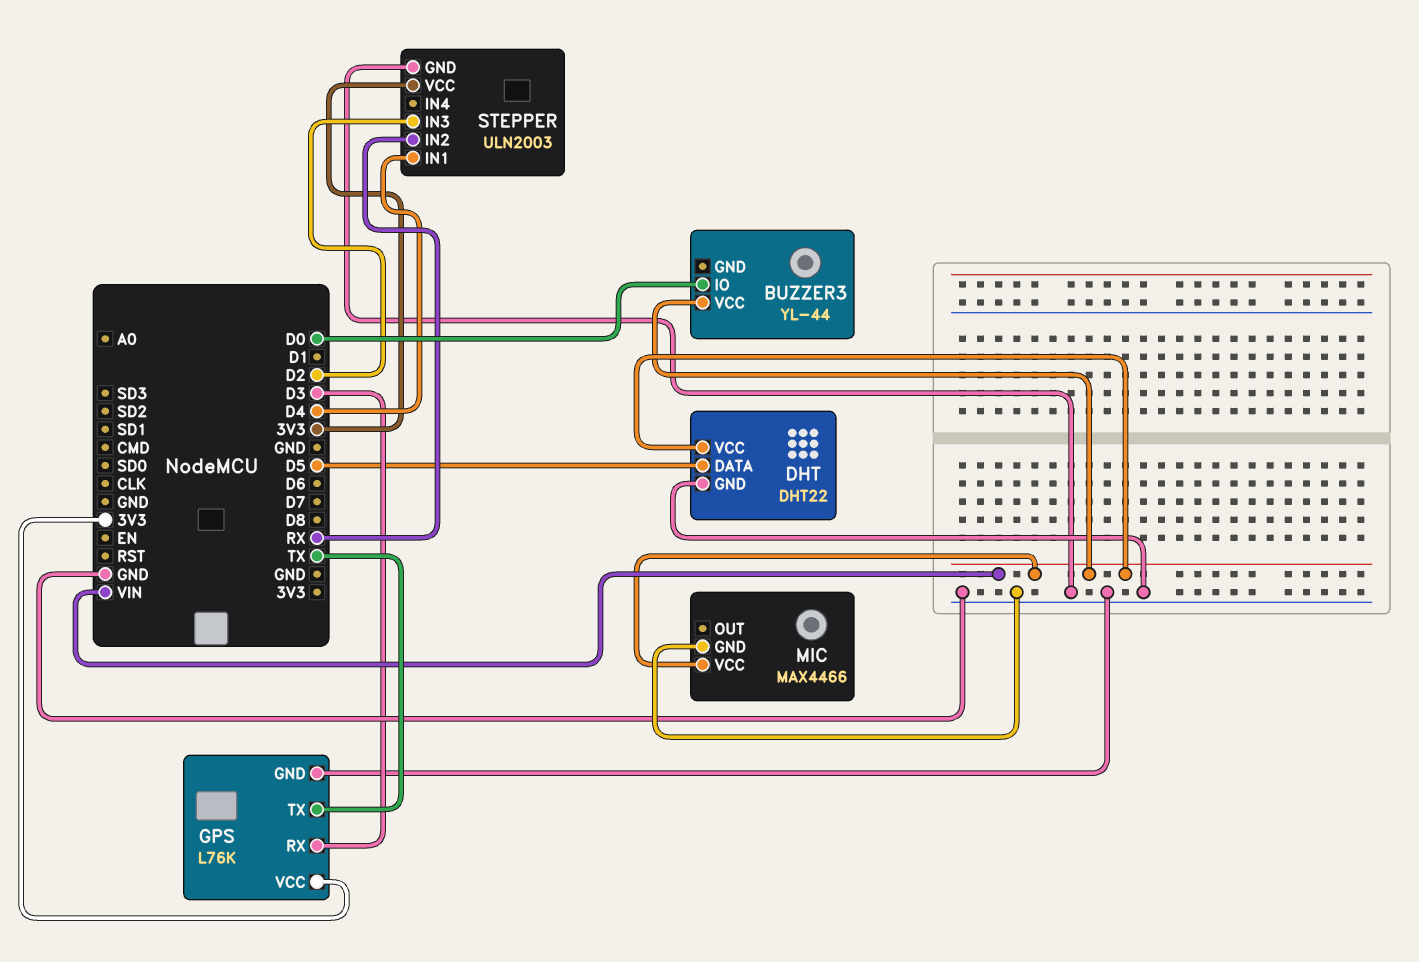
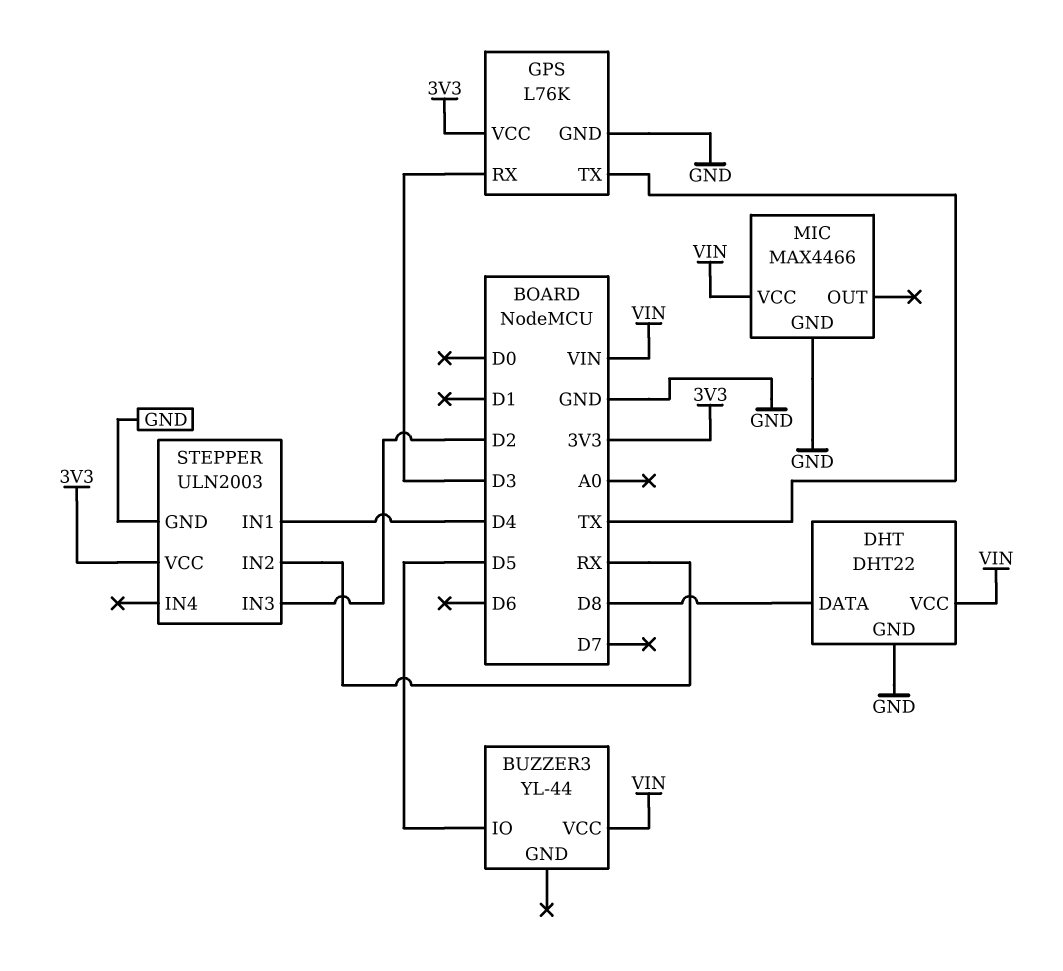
BUZZER3 pin IO: D0 -> D5
DHT pin DATA: D5 -> D8

